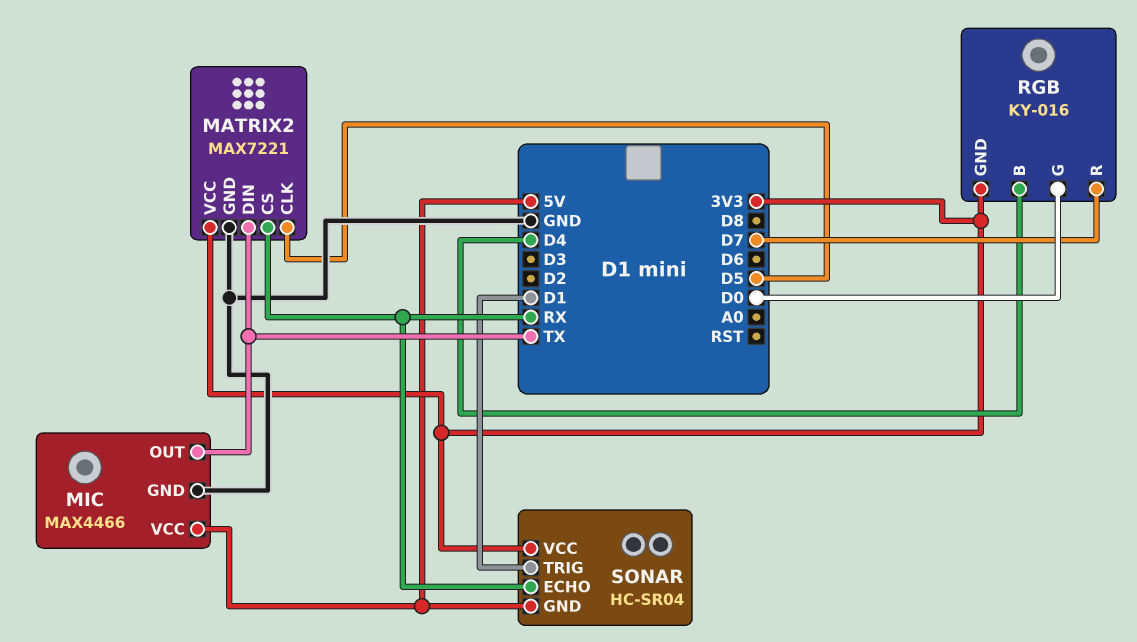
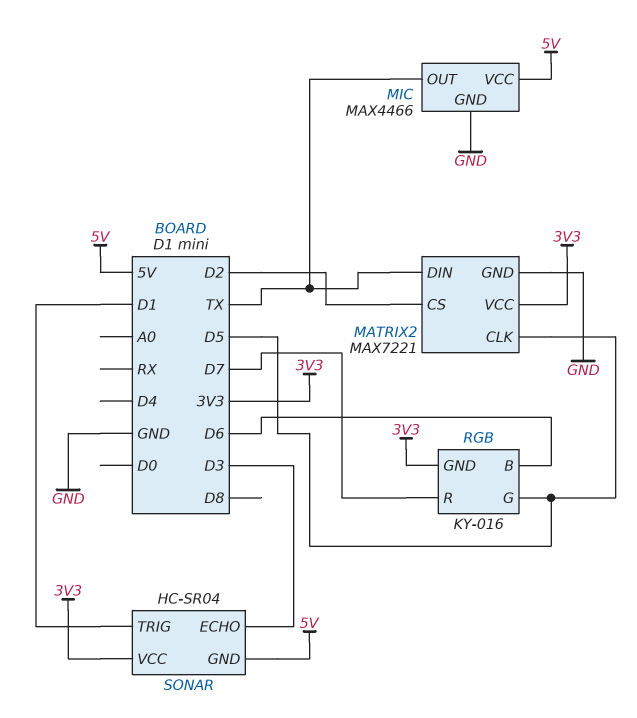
MATRIX2 pin CS: RX -> D2
RGB pin B: D4 -> D6
RGB pin G: D0 -> D5
SONAR pin ECHO: RX -> D3

